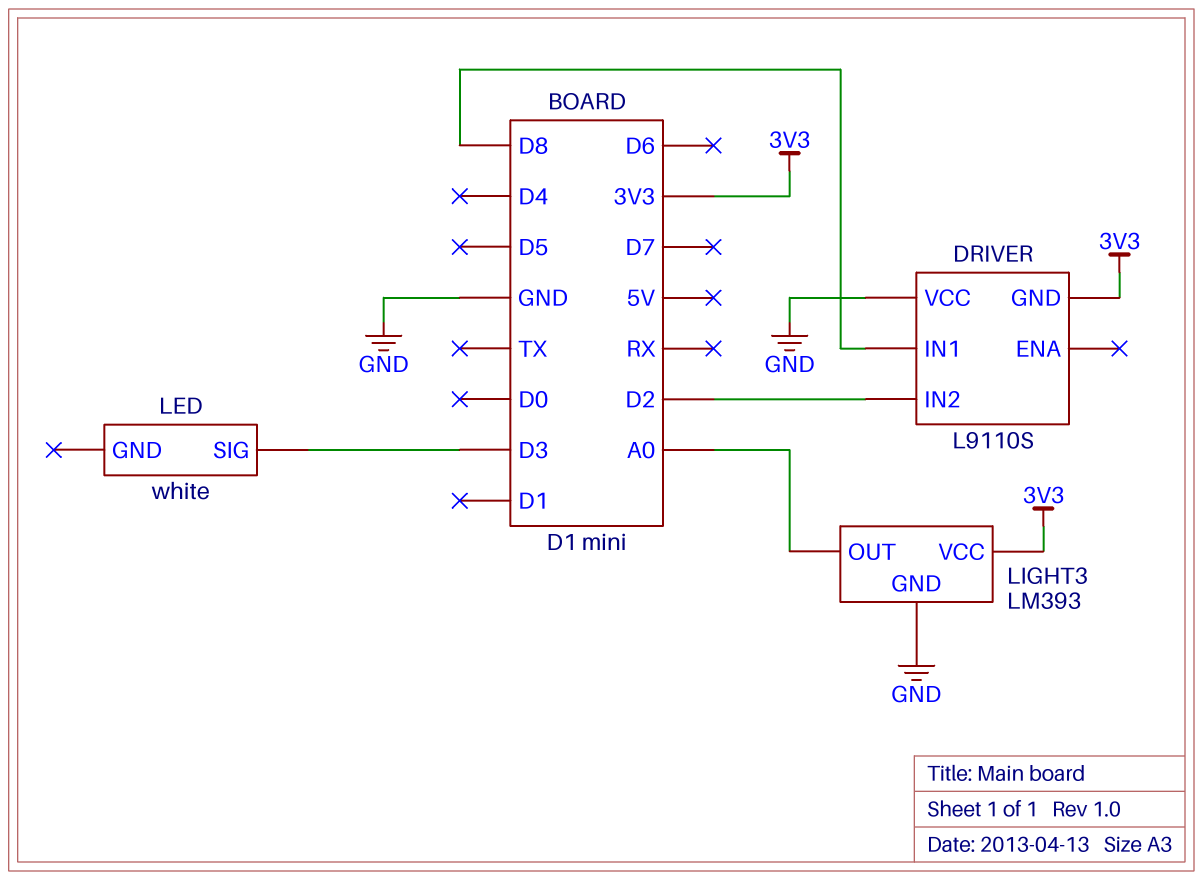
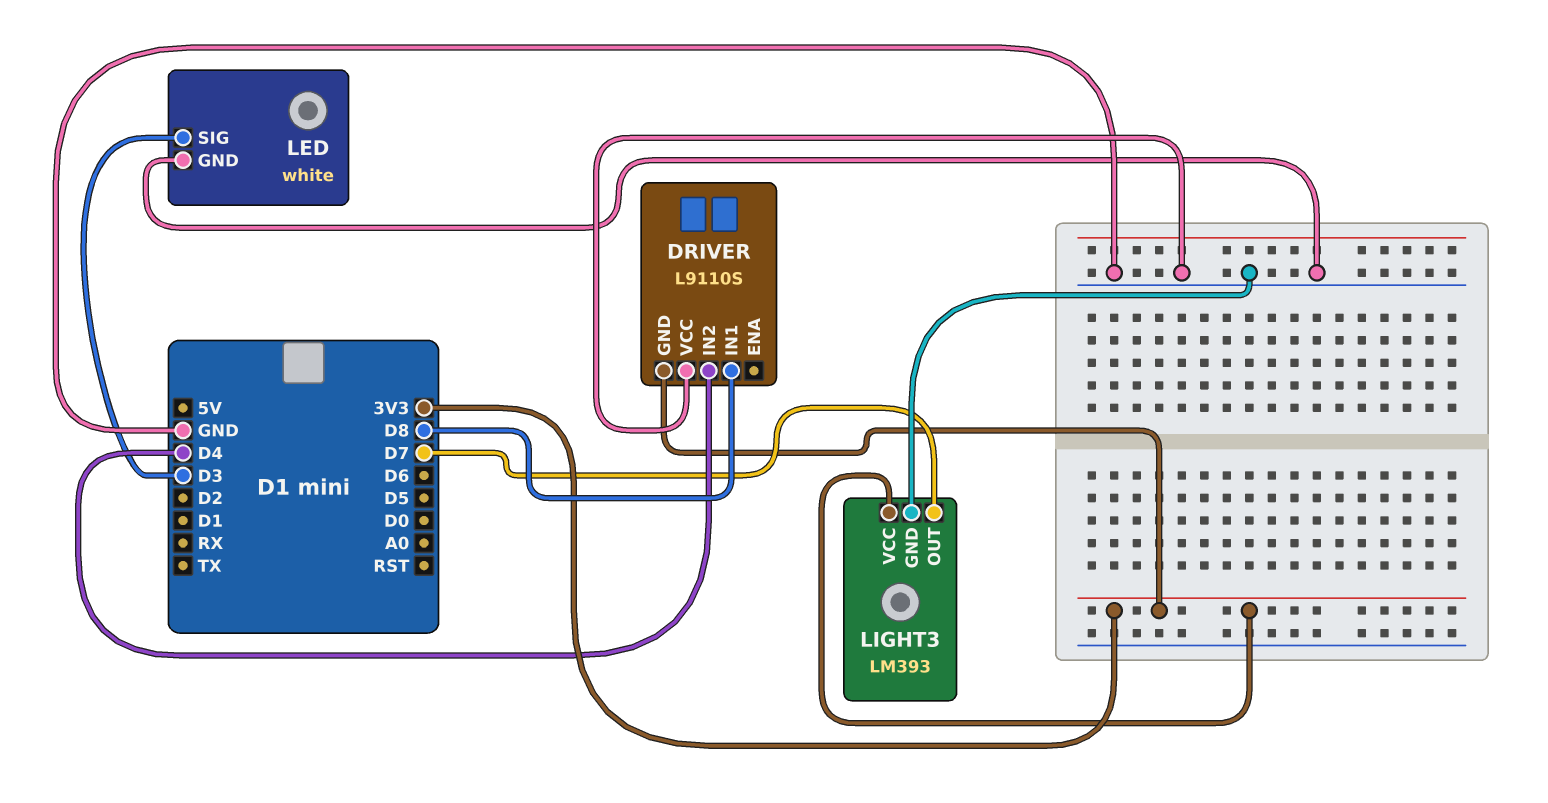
DRIVER pin IN2: D2 -> D4
LED pin GND: none -> GND
LIGHT3 pin OUT: A0 -> D7

